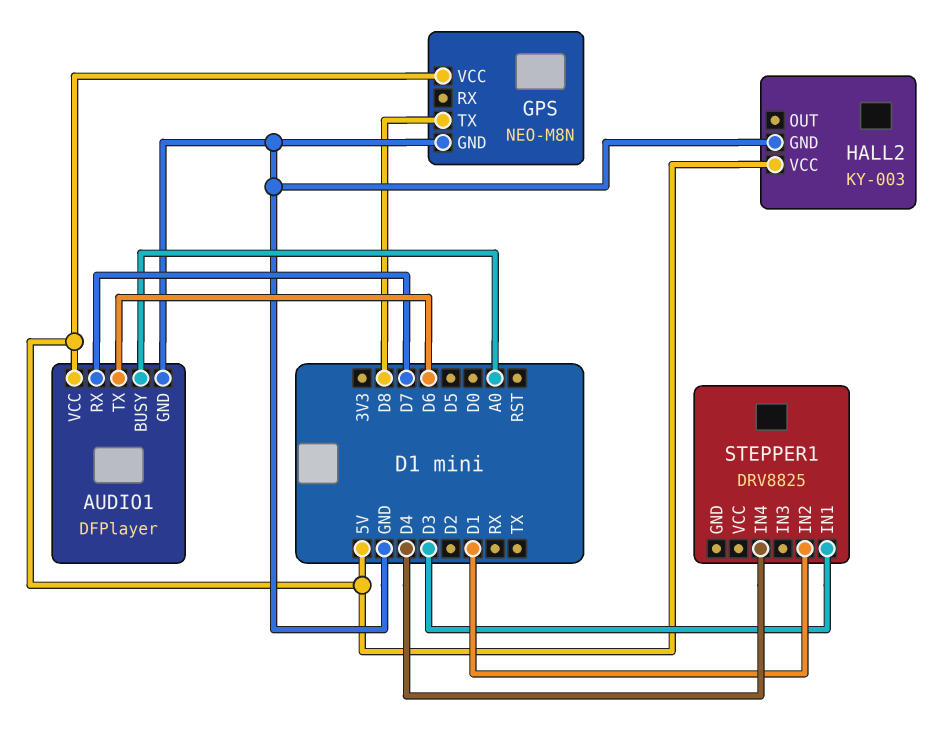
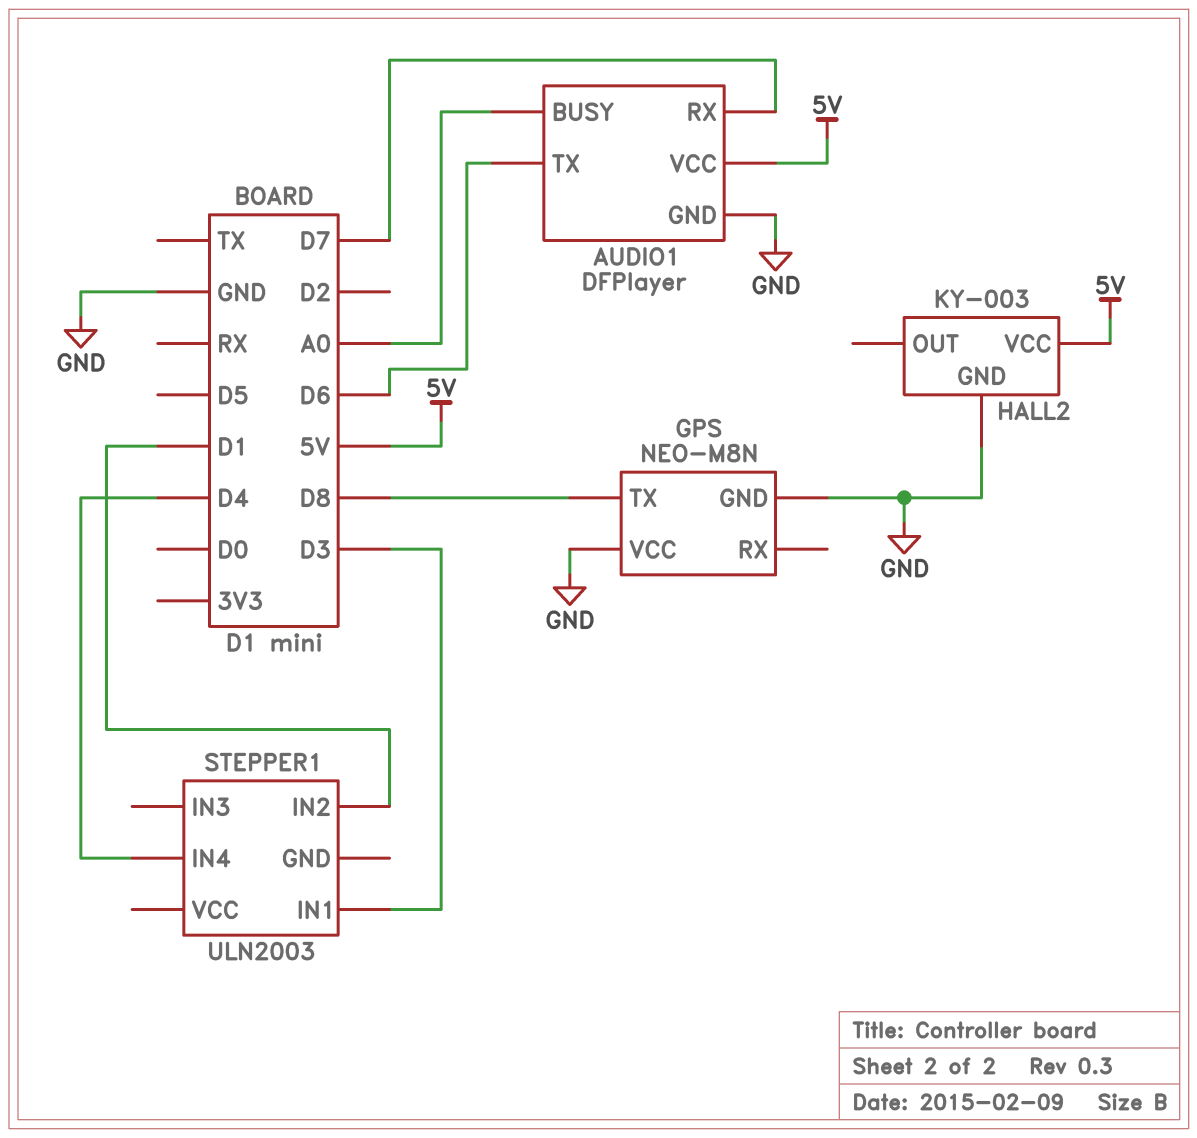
GPS pin VCC: 5V -> GND
STEPPER1: DRV8825 -> ULN2003

